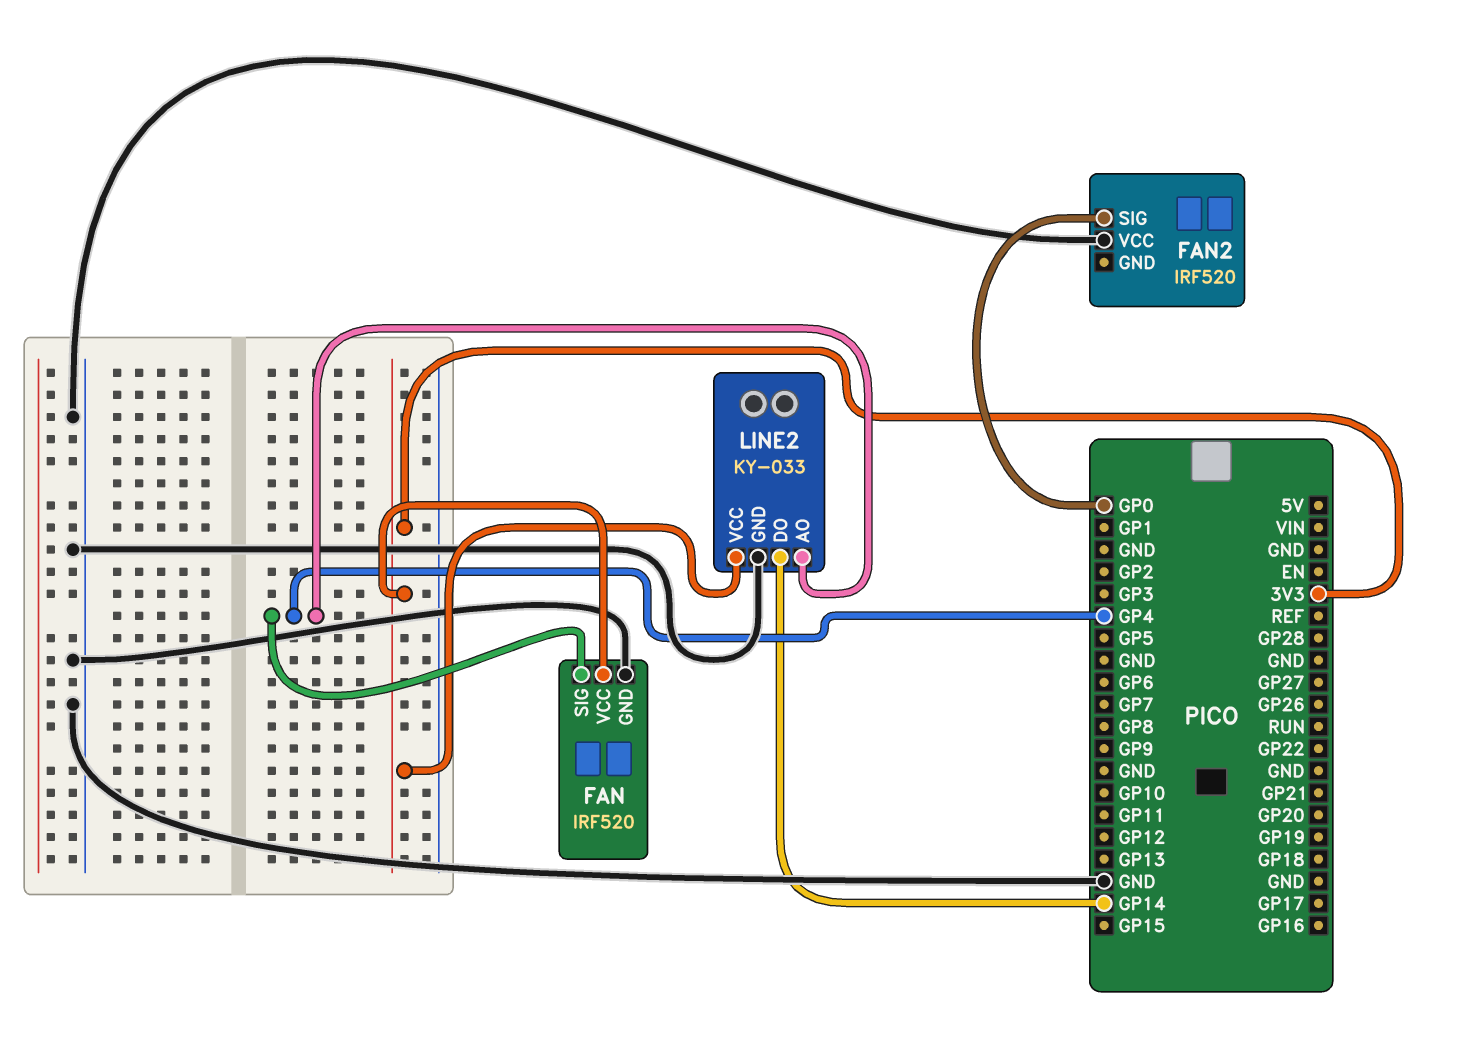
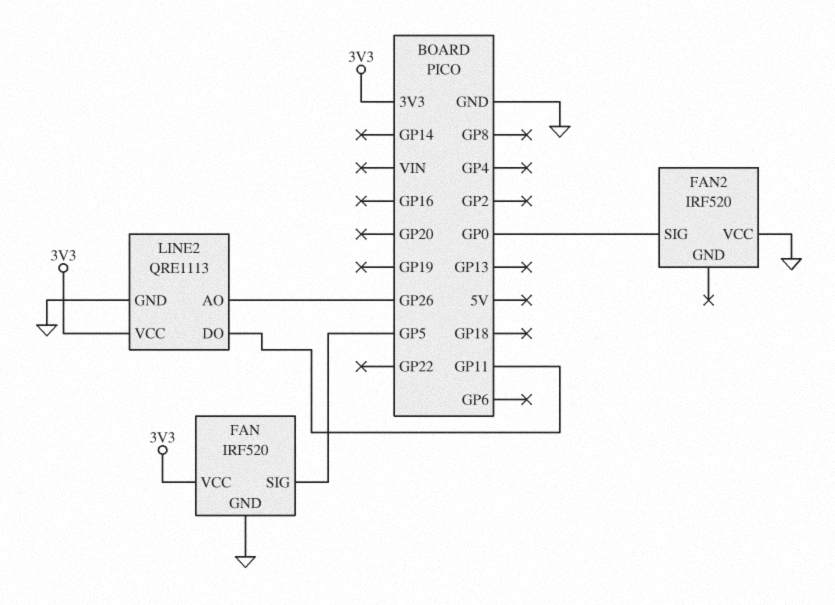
FAN pin SIG: GP4 -> GP5
LINE2: KY-033 -> QRE1113
LINE2 pin AO: GP4 -> GP26
LINE2 pin DO: GP14 -> GP11

